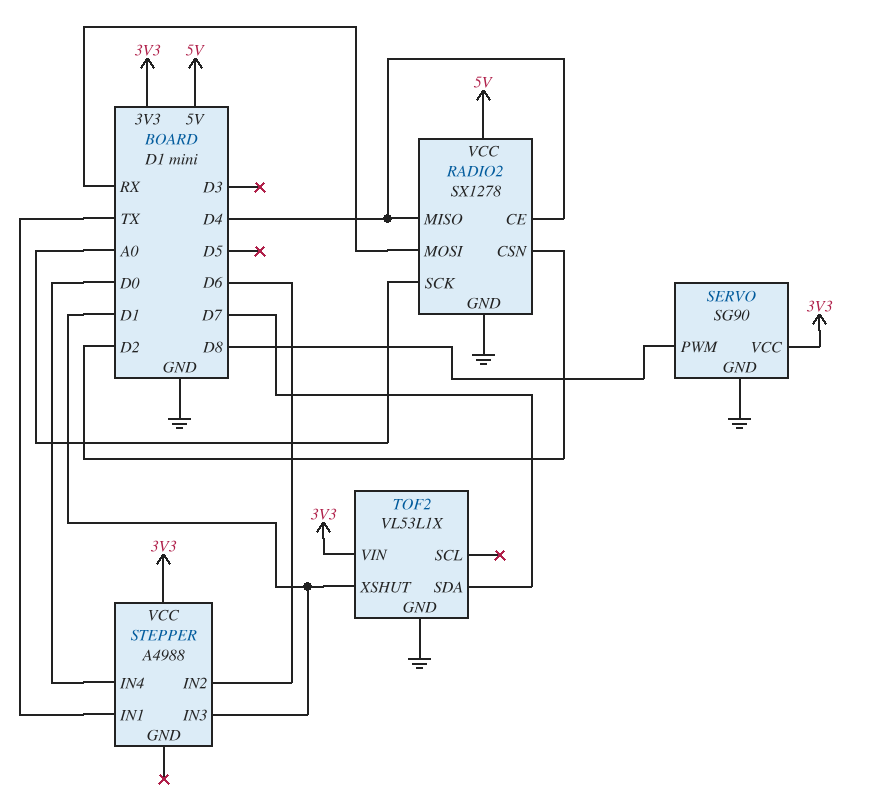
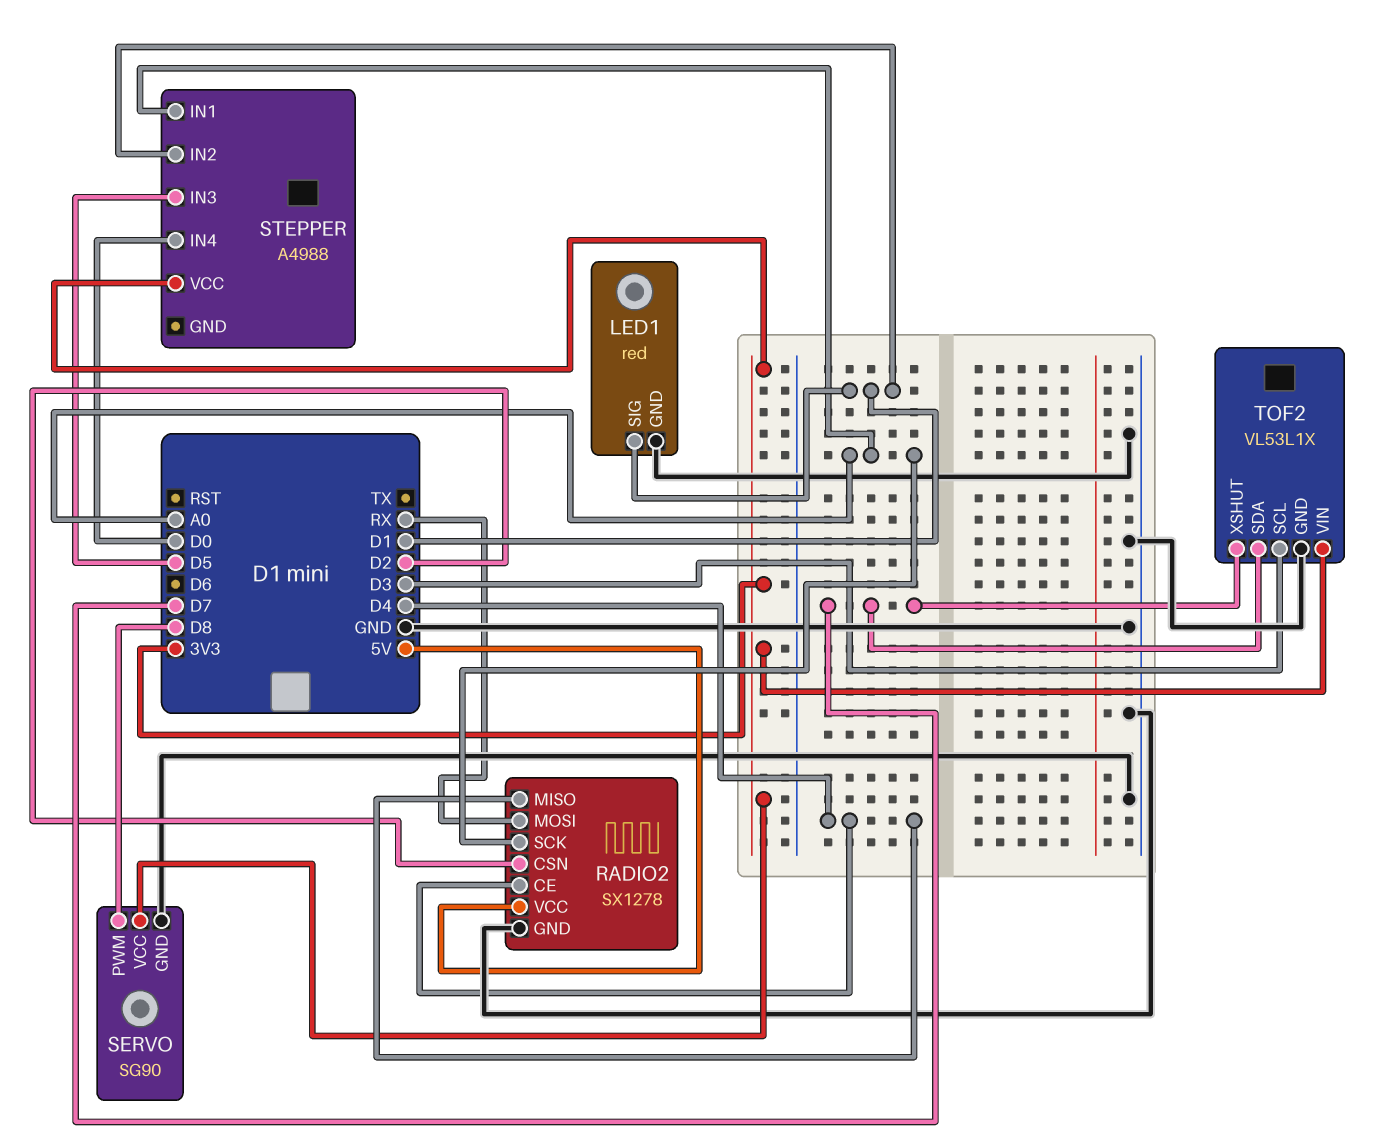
LED1: none -> red
LED1 pin GND: none -> GND
LED1 pin SIG: none -> D1
STEPPER pin IN1: TX -> A0
STEPPER pin IN2: D6 -> D1
STEPPER pin IN3: D1 -> D5
TOF2 pin SCL: none -> D3
TOF2 pin XSHUT: D1 -> D7

